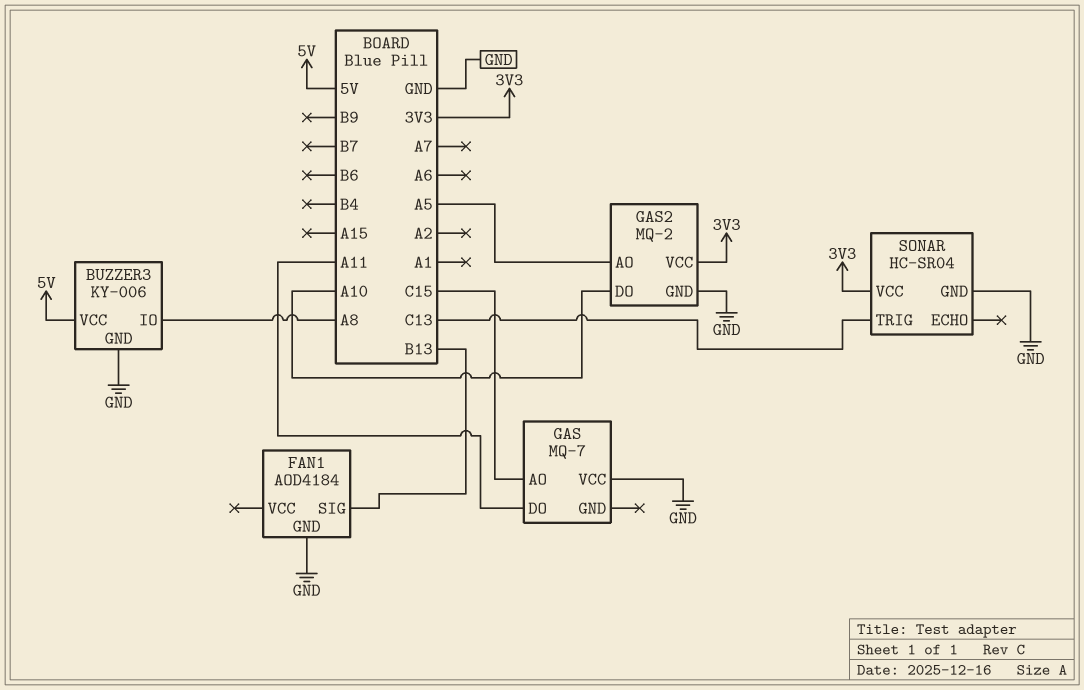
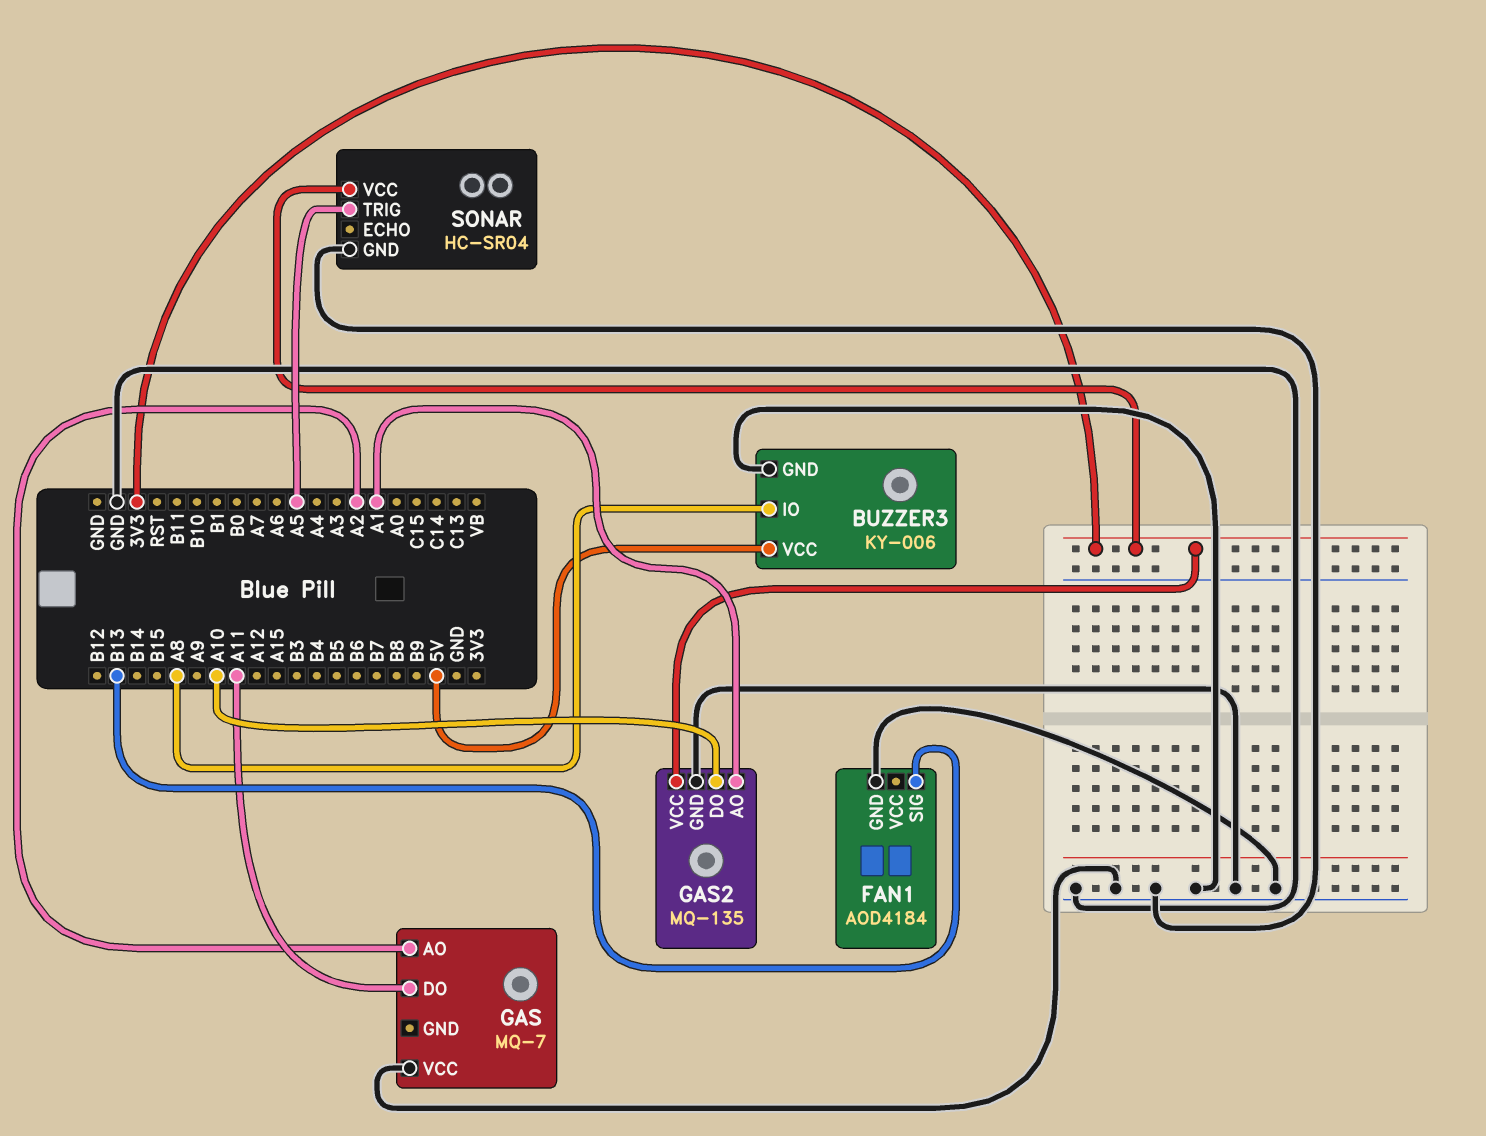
GAS pin AO: C15 -> A2
GAS2: MQ-2 -> MQ-135
GAS2 pin AO: A5 -> A1
SONAR pin TRIG: C13 -> A5

